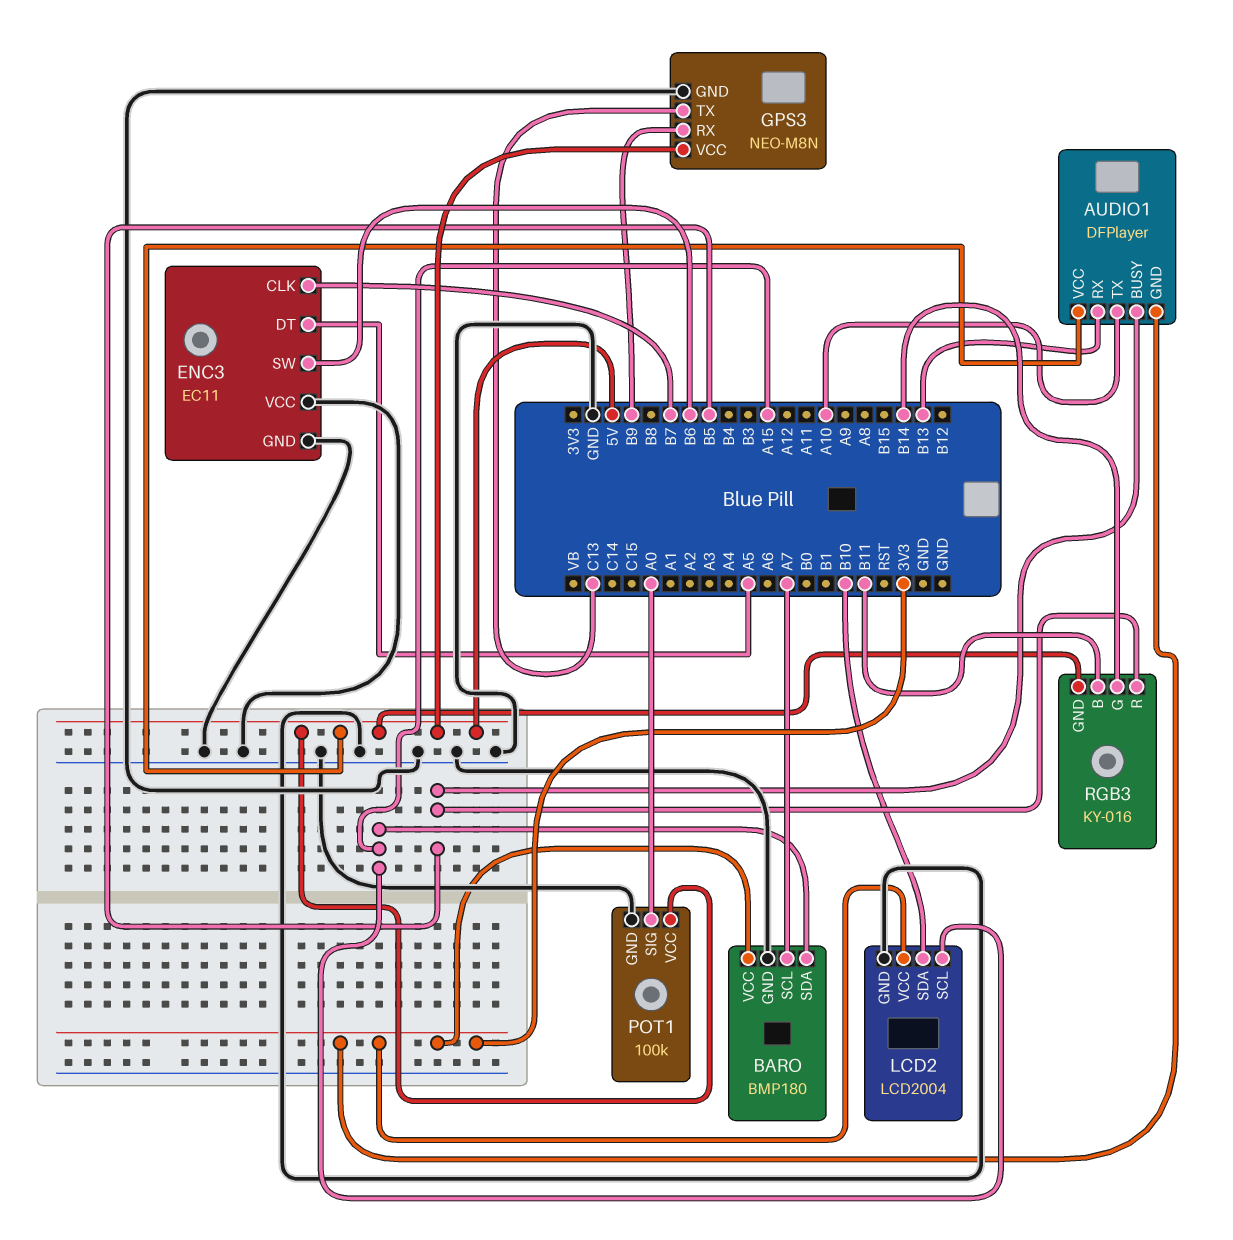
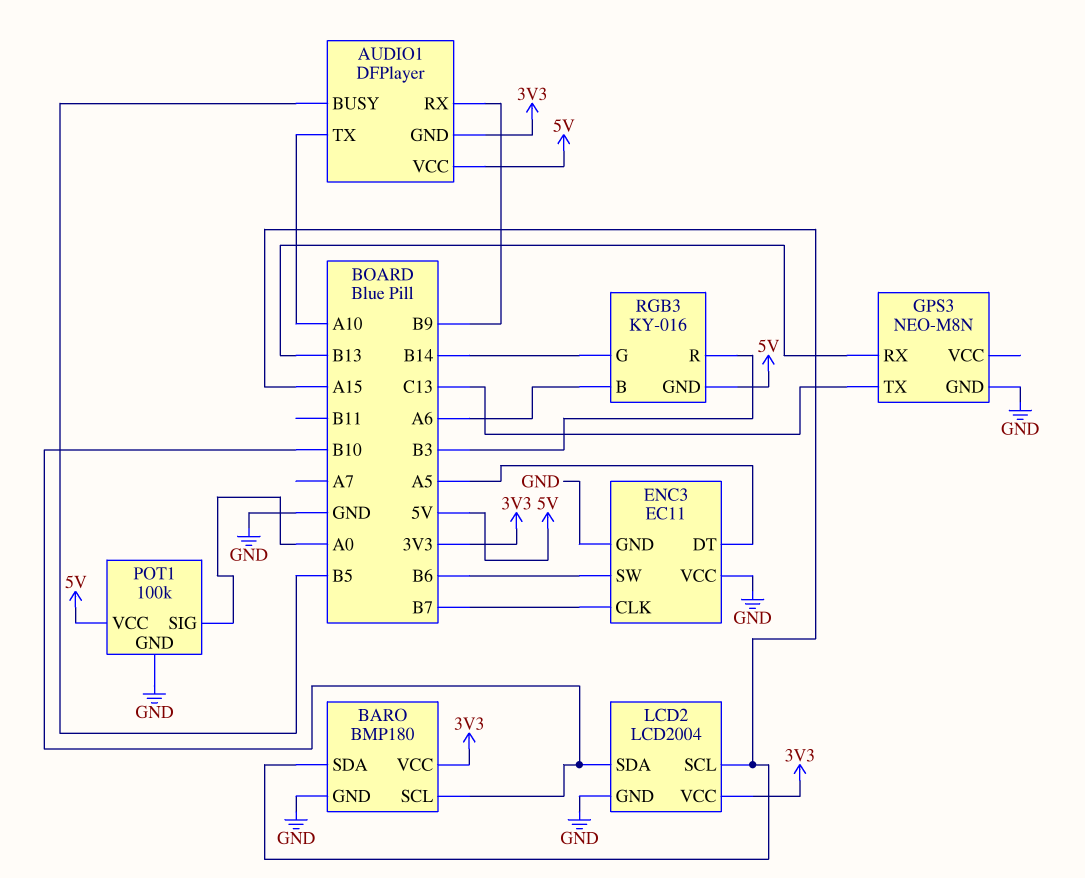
AUDIO1 pin RX: B13 -> B9
BARO pin SCL: A7 -> B10
GPS3 pin RX: B9 -> B13
GPS3 pin VCC: 5V -> none
RGB3 pin B: B11 -> A6
RGB3 pin R: B5 -> B3

